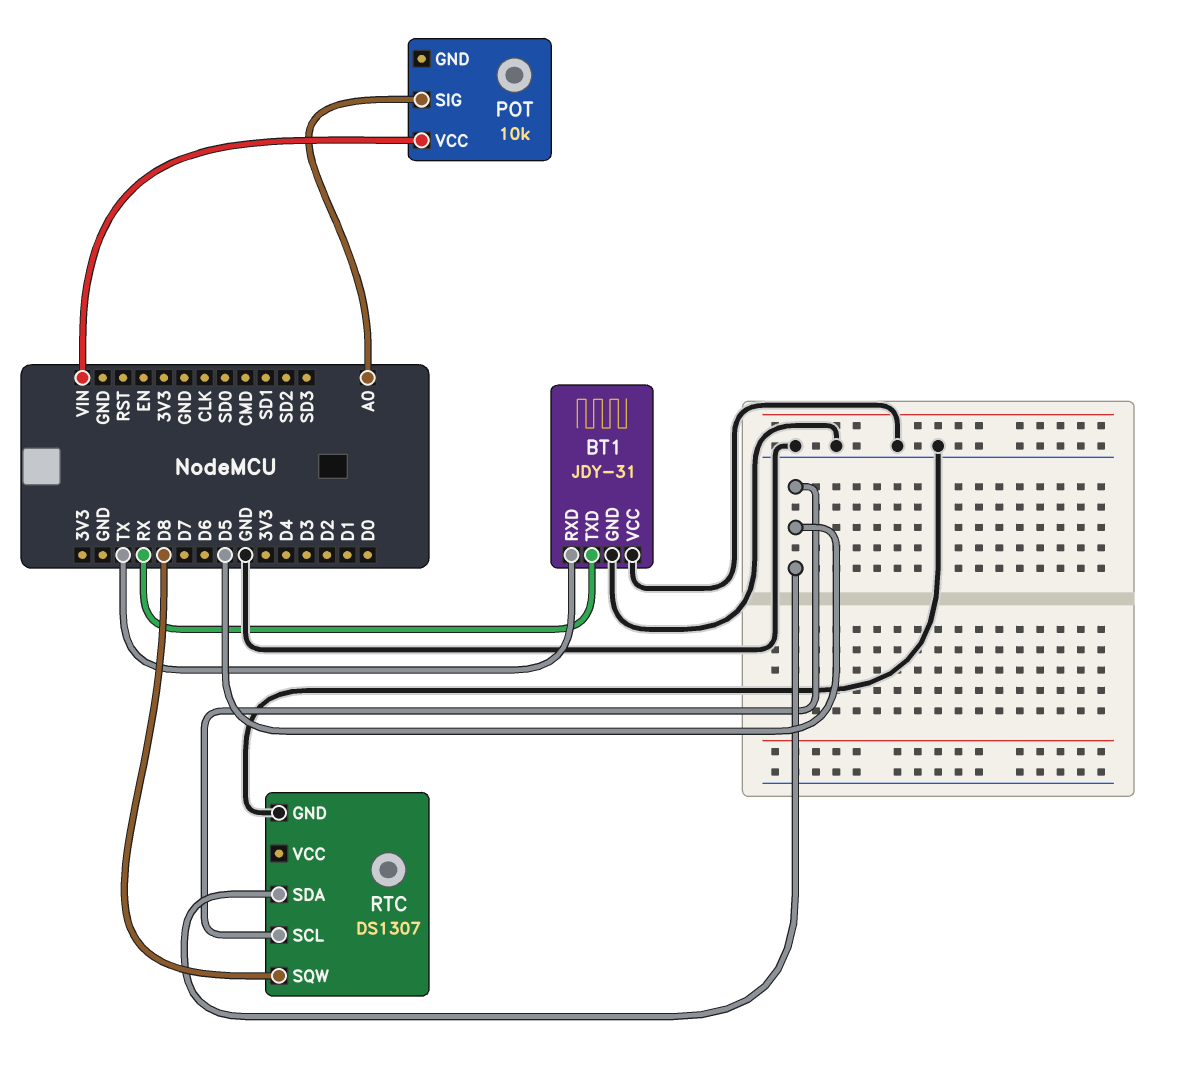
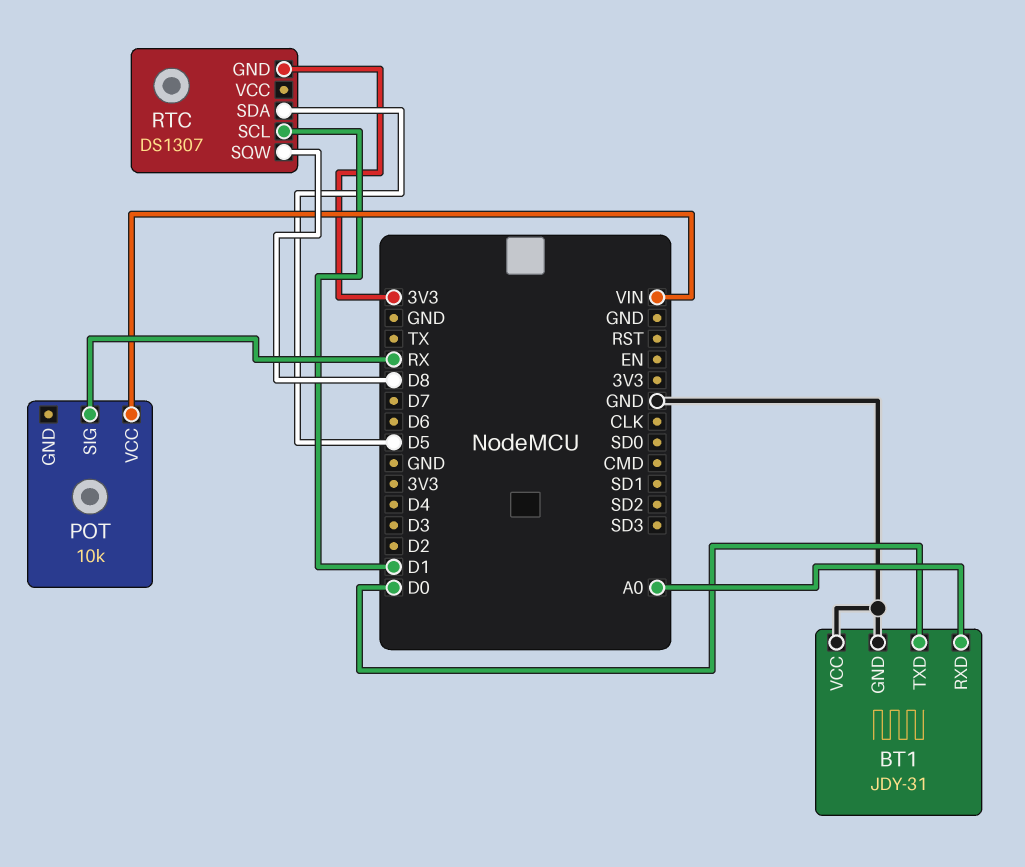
BT1 pin RXD: TX -> A0
BT1 pin TXD: RX -> D0
POT pin SIG: A0 -> RX
RTC pin GND: GND -> 3V3
RTC pin SCL: D5 -> D1

